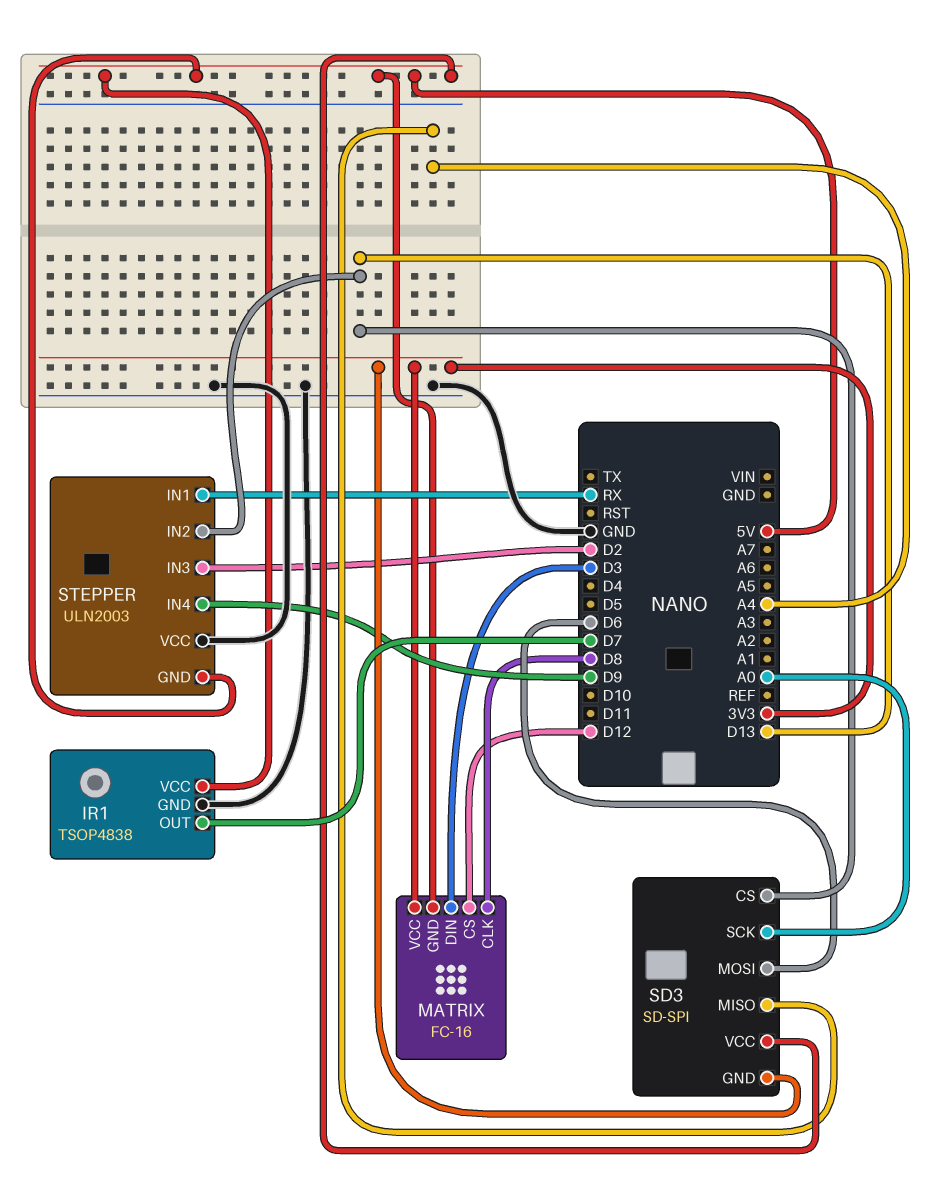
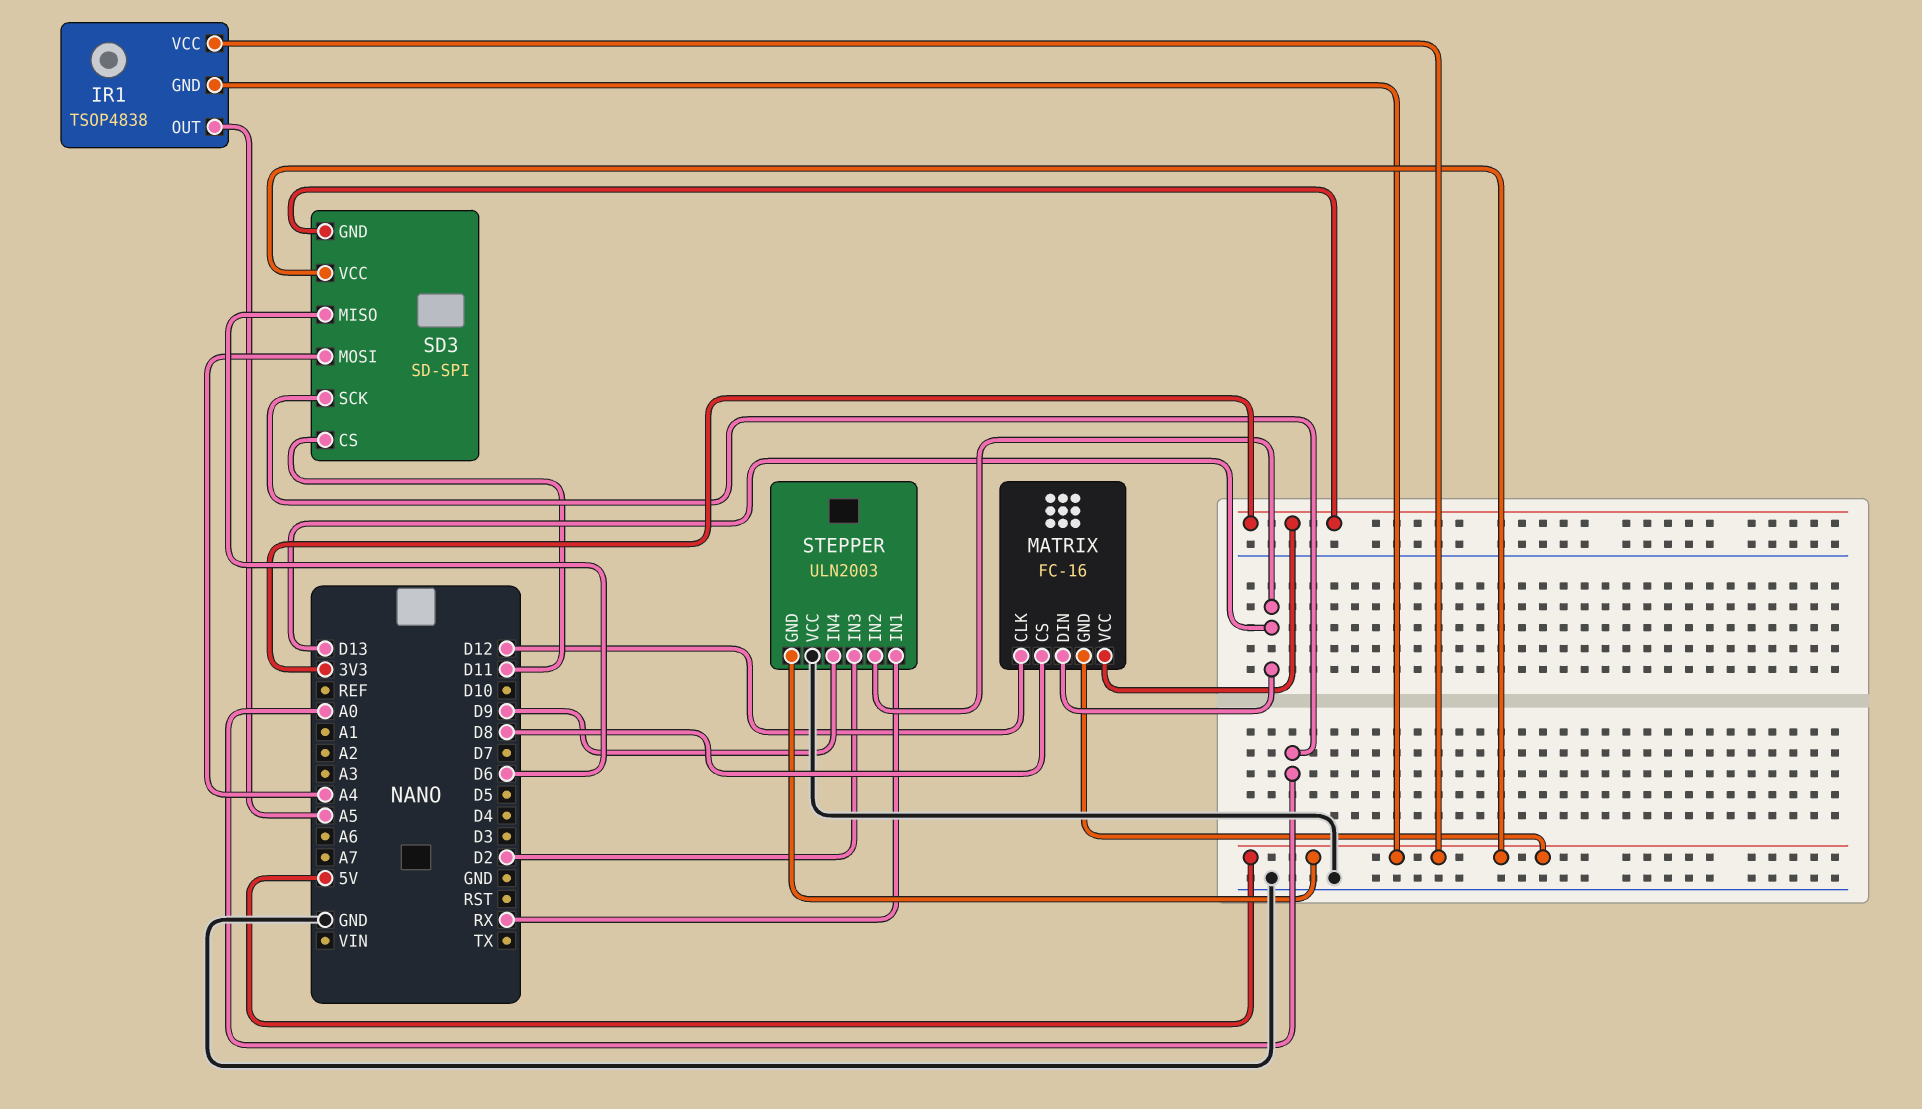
IR1 pin GND: GND -> 5V
IR1 pin OUT: D7 -> A5
MATRIX pin CLK: D8 -> D12
MATRIX pin CS: D12 -> D8
MATRIX pin DIN: D3 -> D13
SD3 pin CS: D13 -> D11
SD3 pin MISO: A4 -> D6
SD3 pin MOSI: D6 -> A4

